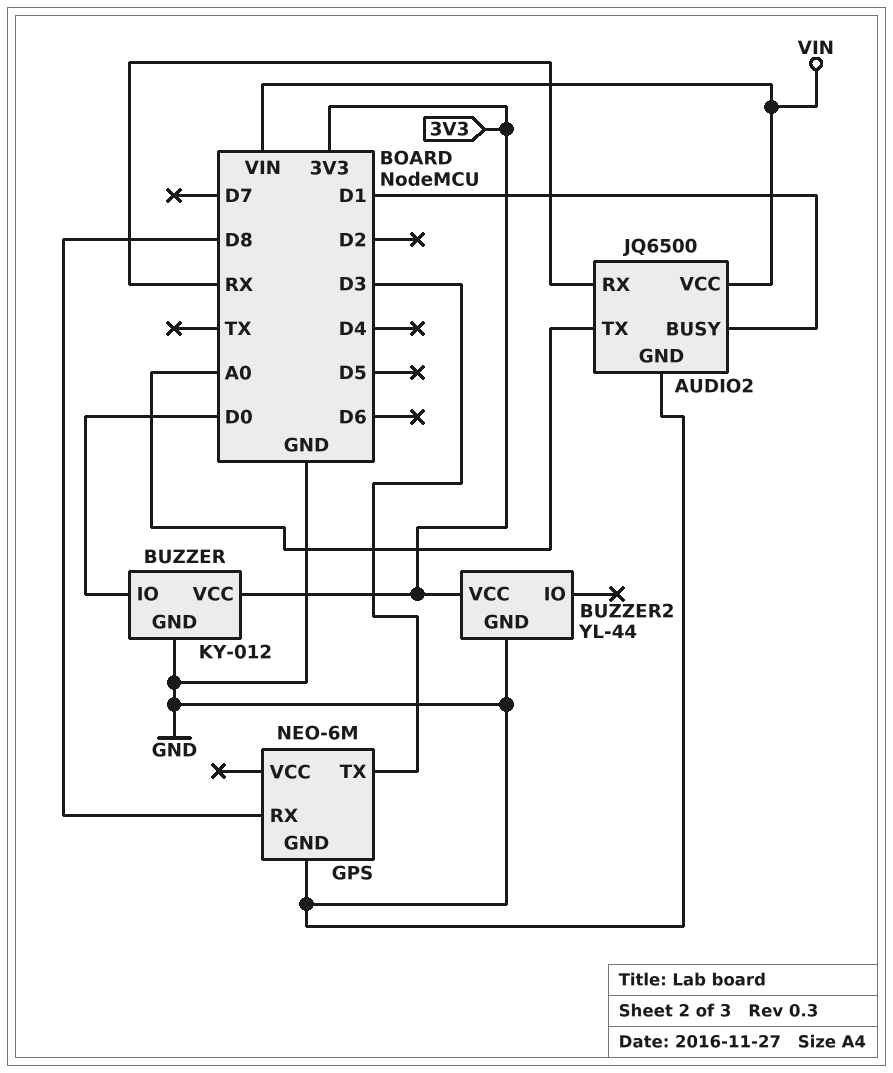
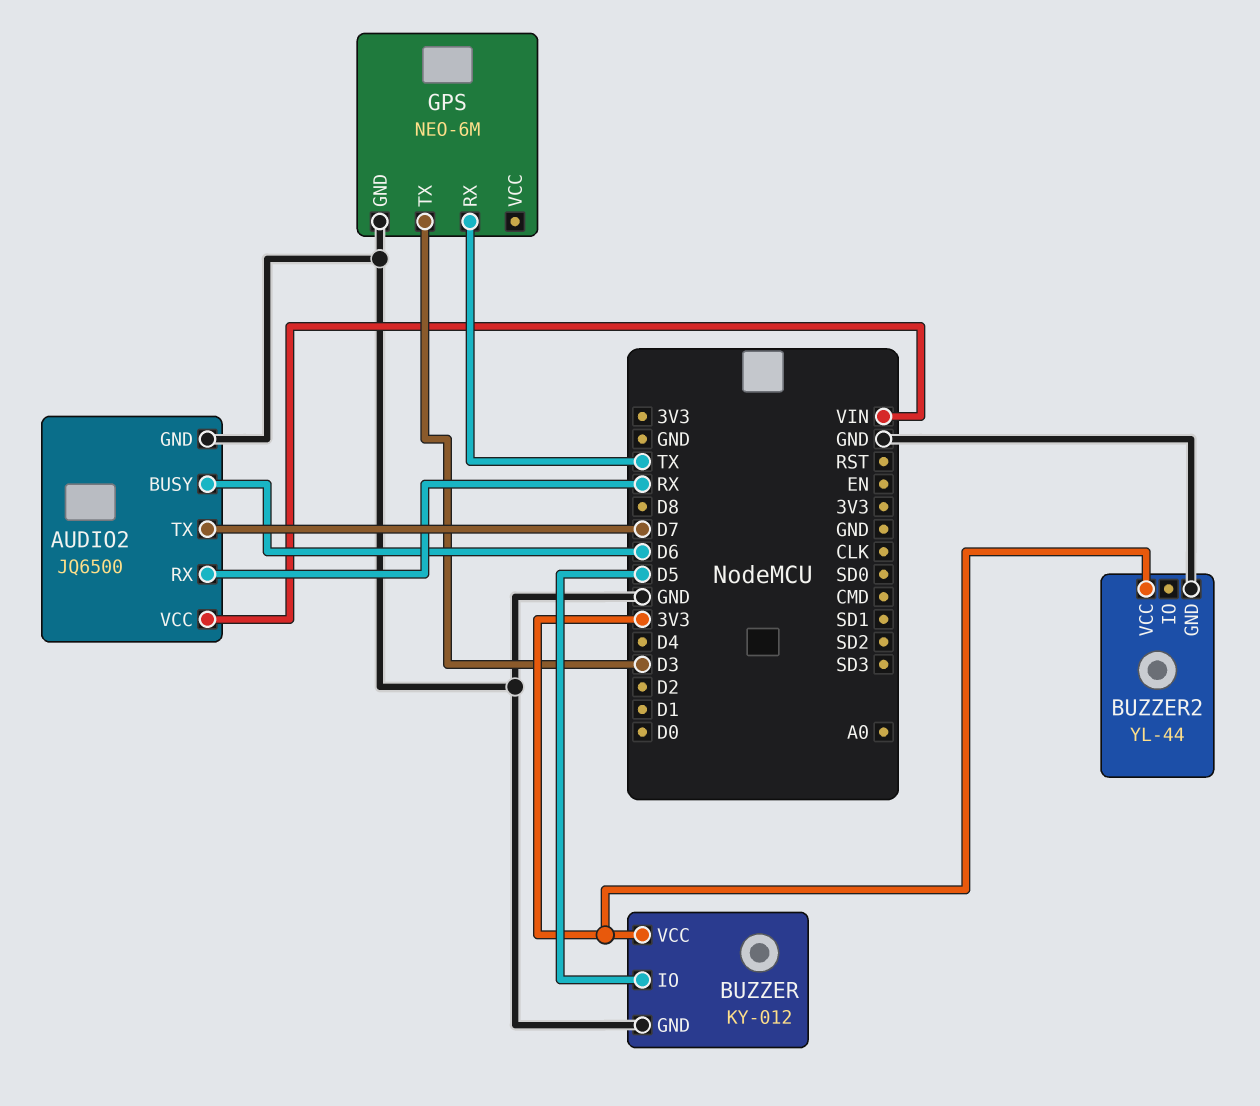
AUDIO2 pin BUSY: D1 -> D6
AUDIO2 pin TX: A0 -> D7
BUZZER pin IO: D0 -> D5
GPS pin RX: D8 -> TX

